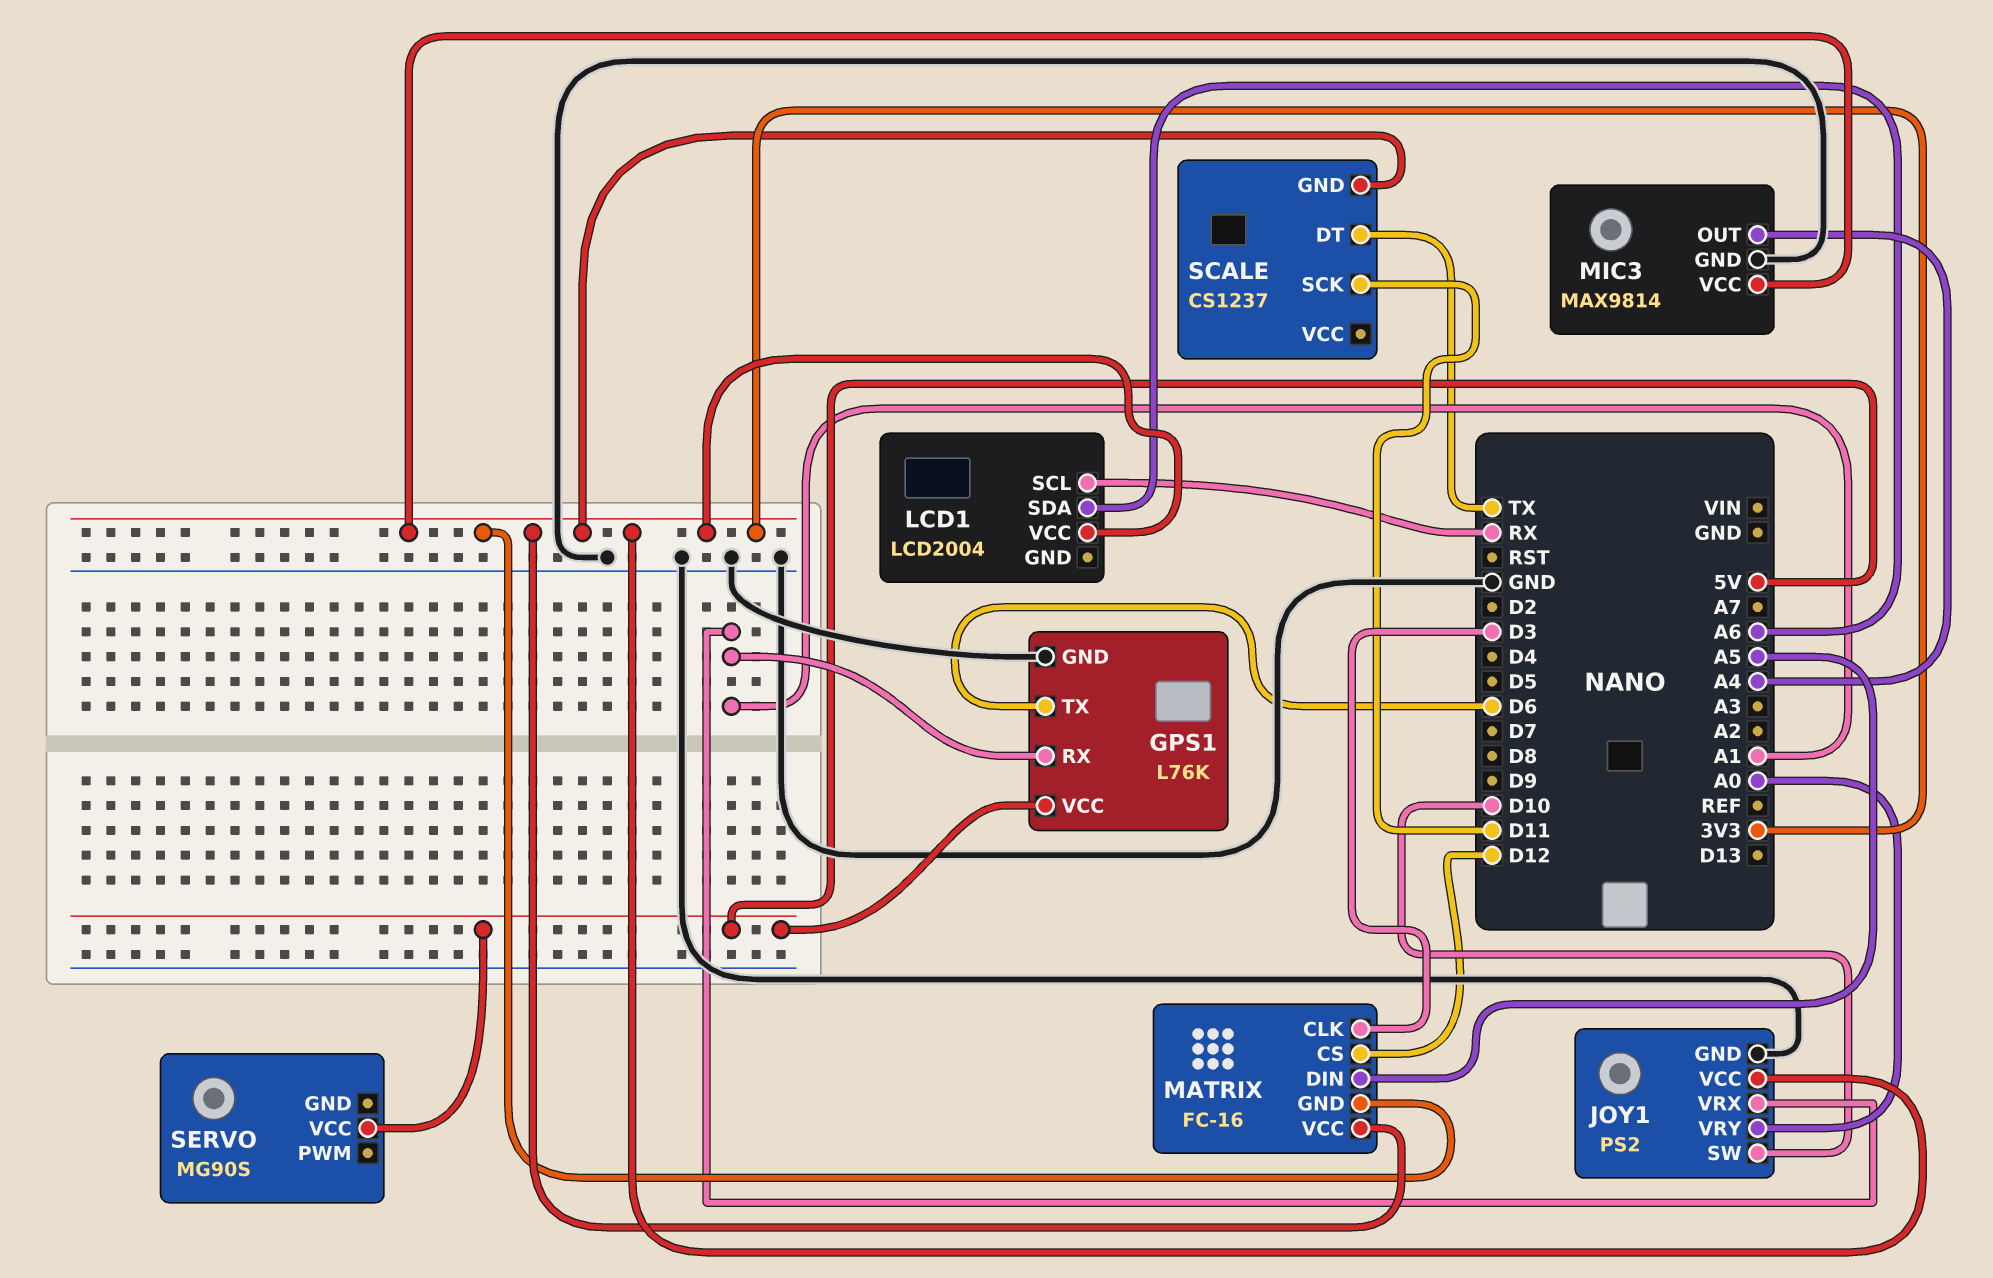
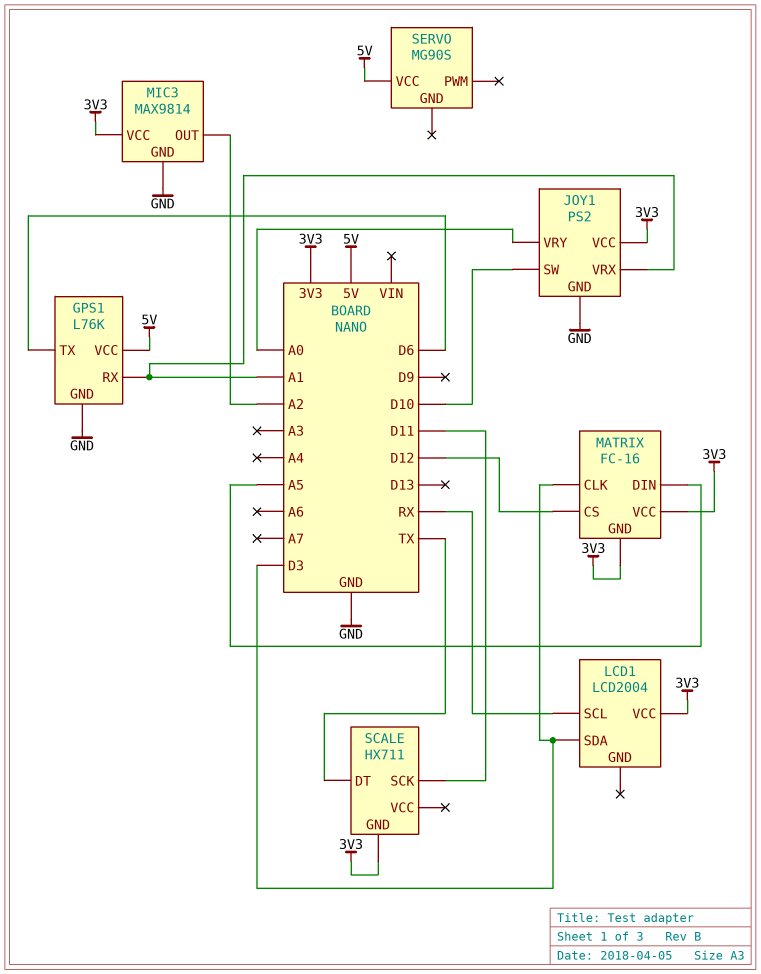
LCD1 pin SDA: A6 -> D3
MIC3 pin OUT: A4 -> A2
SCALE: CS1237 -> HX711

